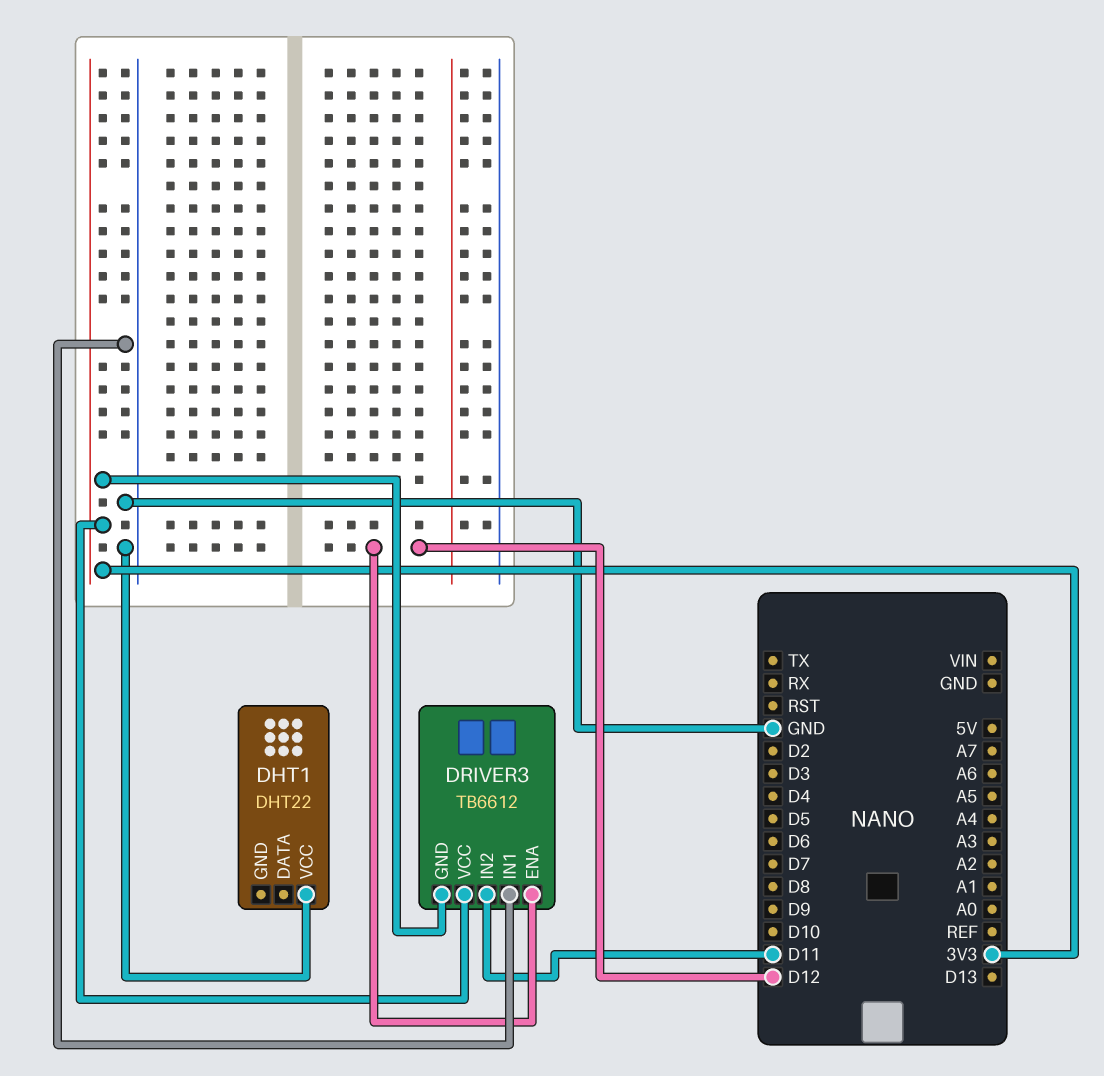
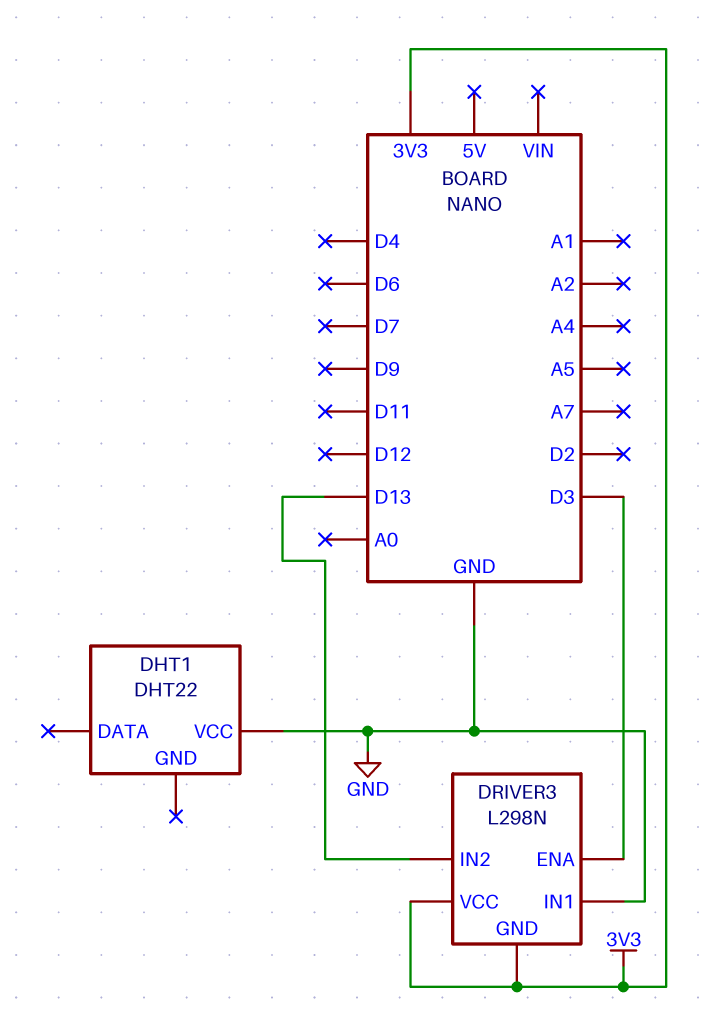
DRIVER3: TB6612 -> L298N
DRIVER3 pin ENA: D12 -> D3
DRIVER3 pin IN2: D11 -> D13

